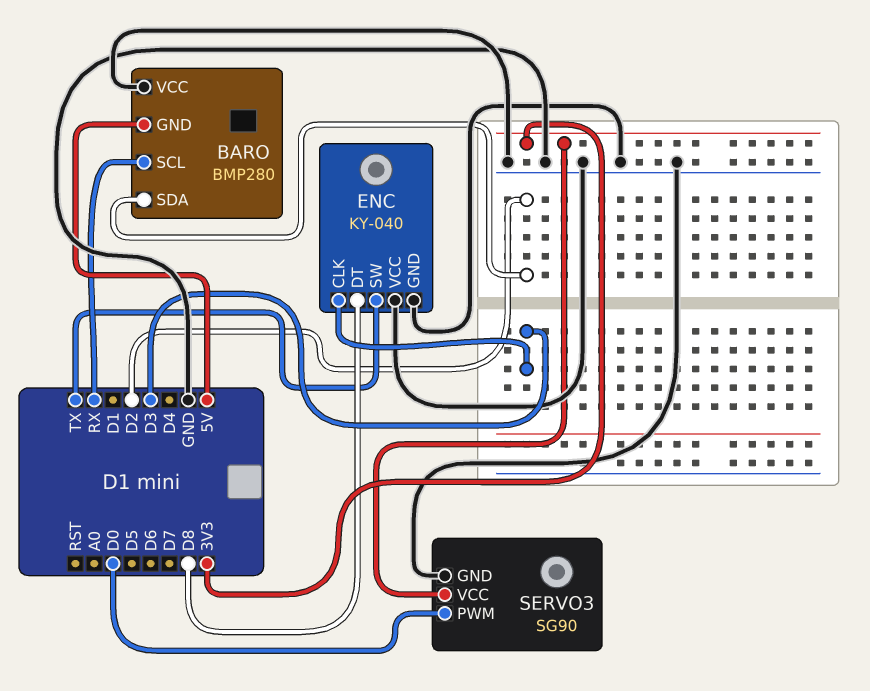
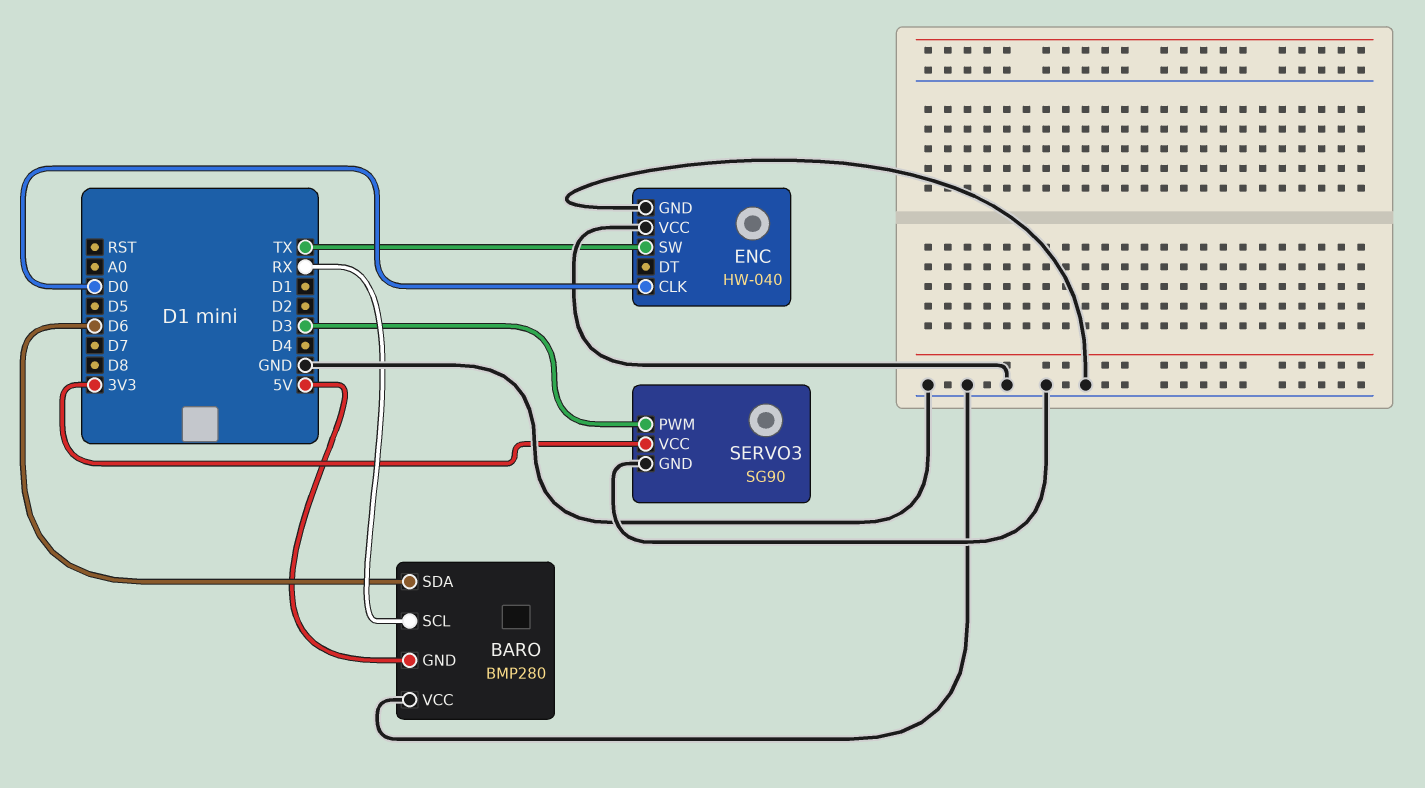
BARO pin SDA: D2 -> D6
ENC: KY-040 -> HW-040
ENC pin CLK: D3 -> D0
ENC pin DT: D8 -> none
SERVO3 pin PWM: D0 -> D3

